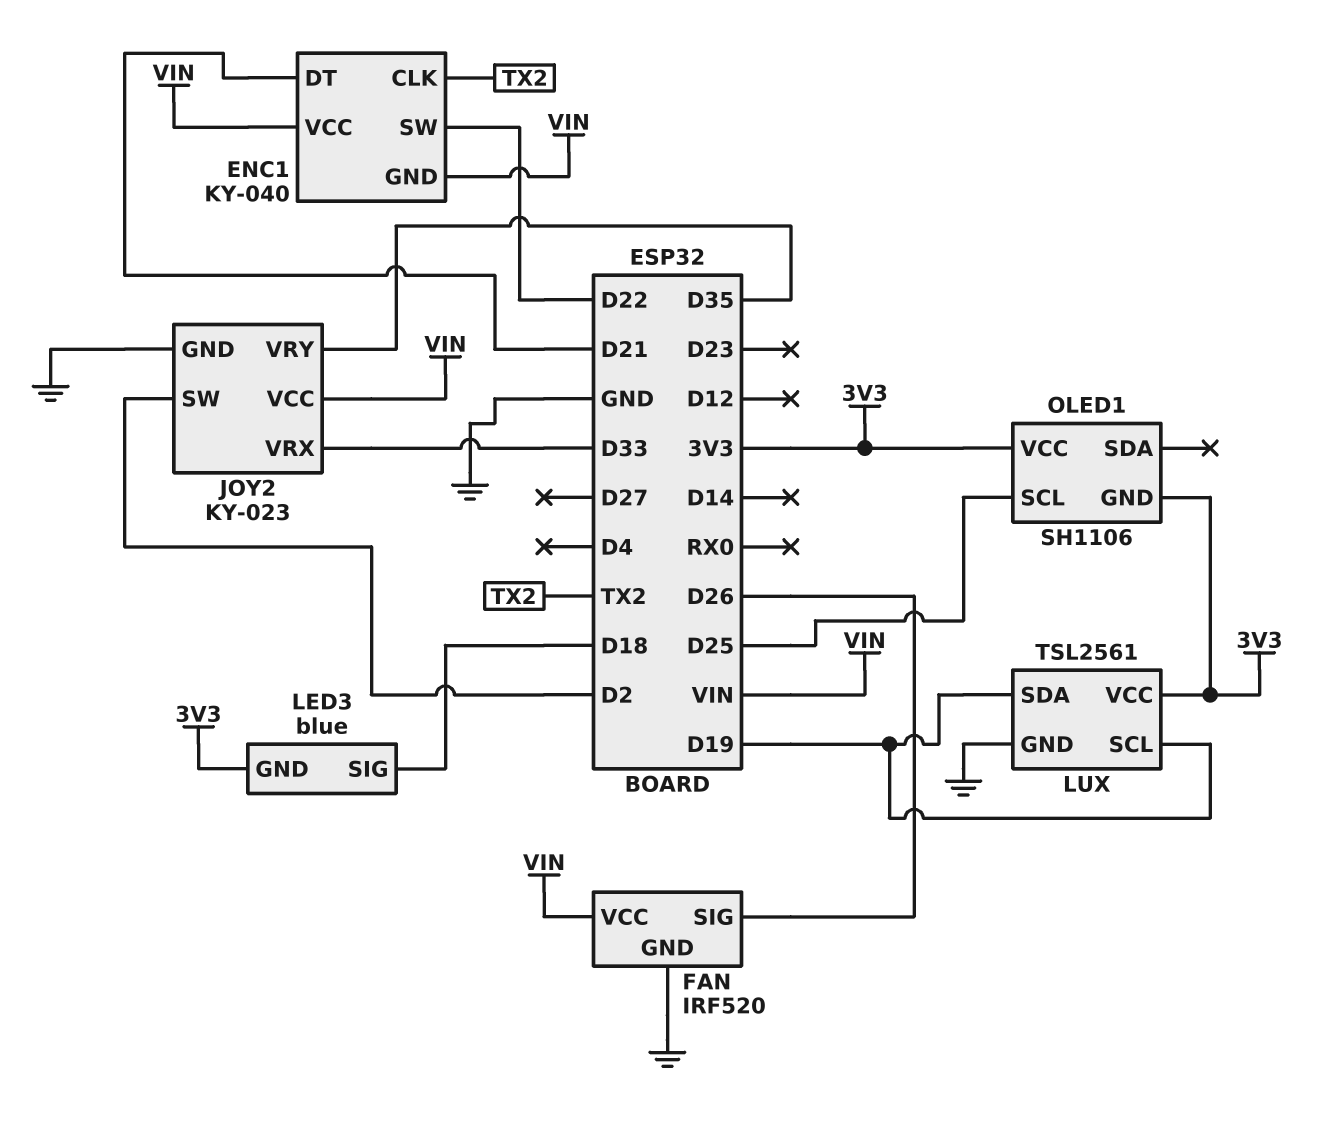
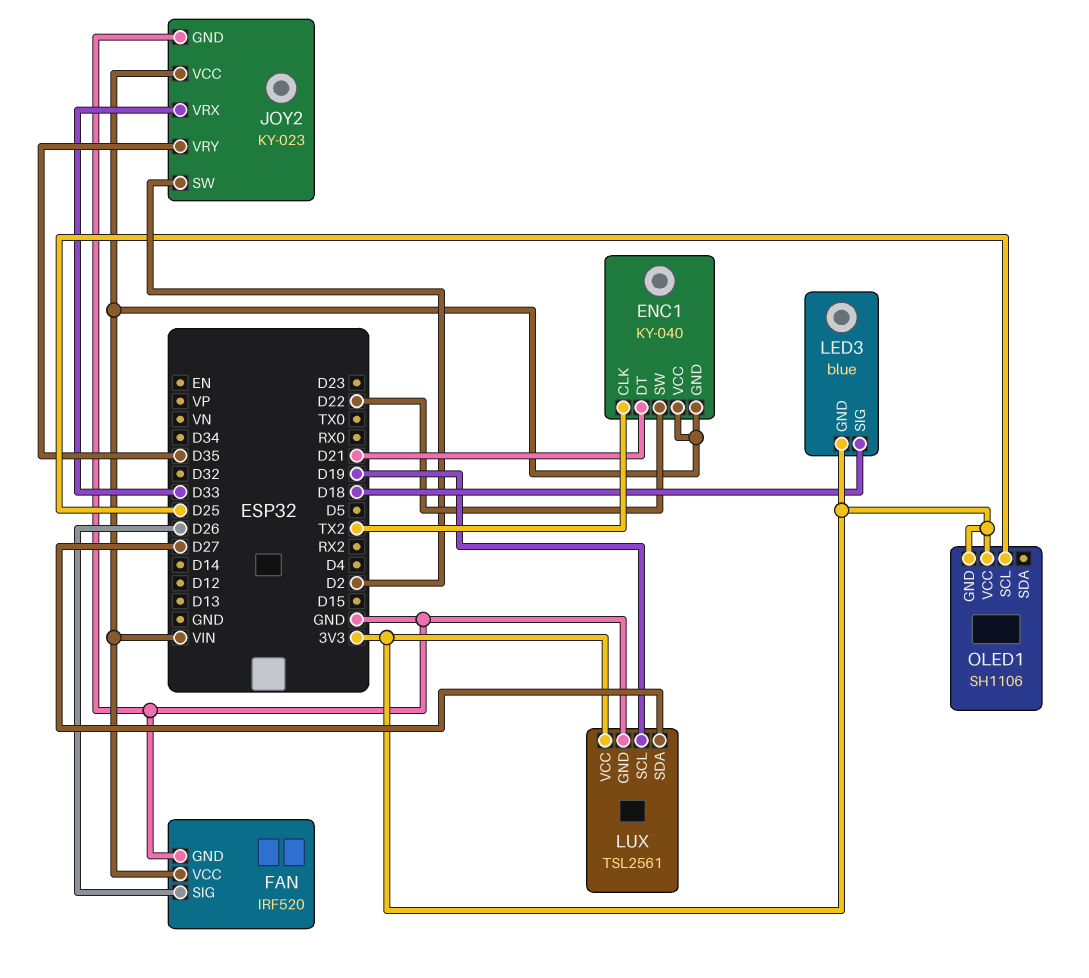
LUX pin SDA: D19 -> D27

